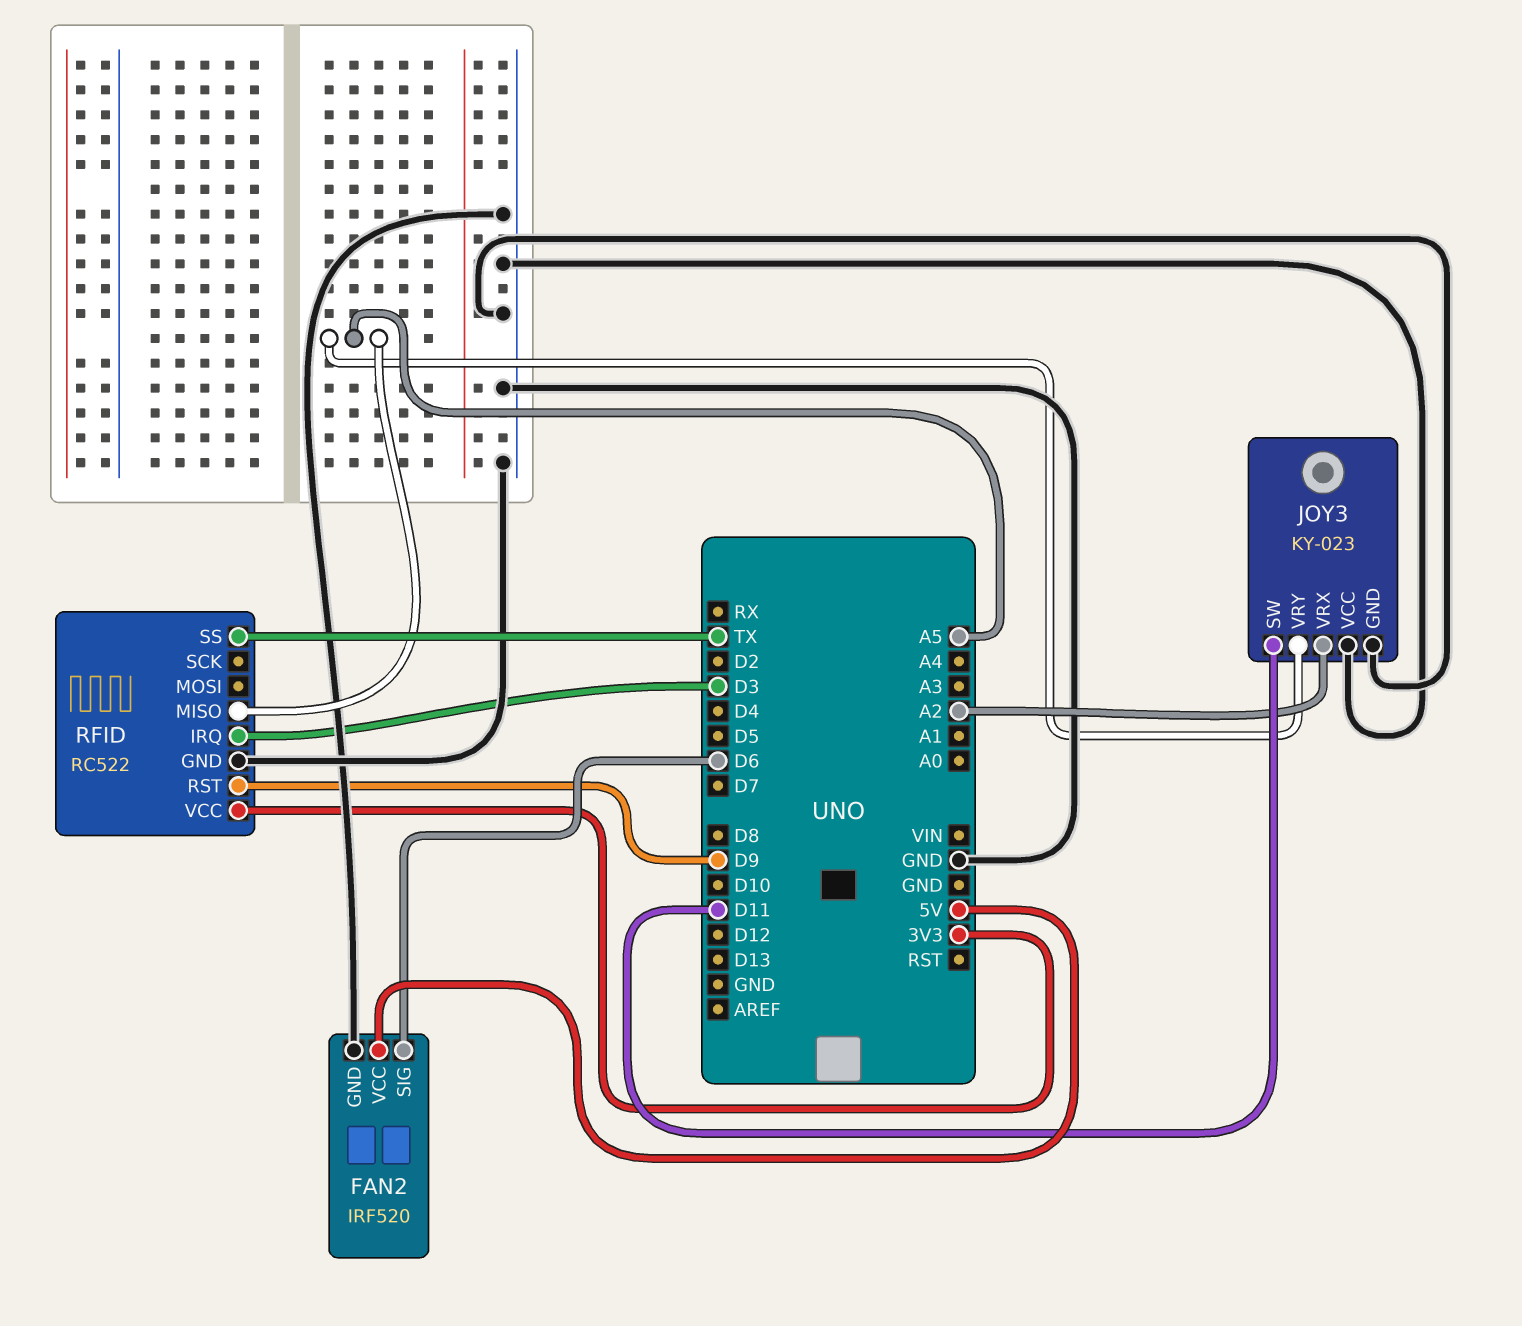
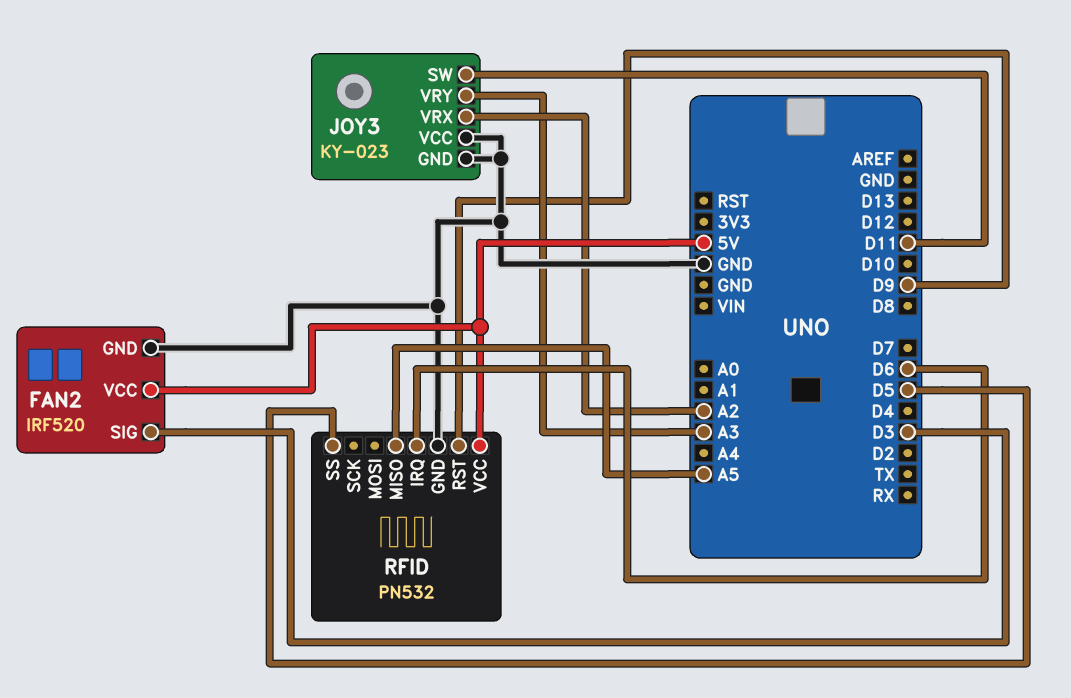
FAN2 pin SIG: D6 -> D3
JOY3 pin VRY: A5 -> A3
RFID: RC522 -> PN532
RFID pin IRQ: D3 -> D6
RFID pin SS: TX -> D5
RFID pin VCC: 3V3 -> 5V

